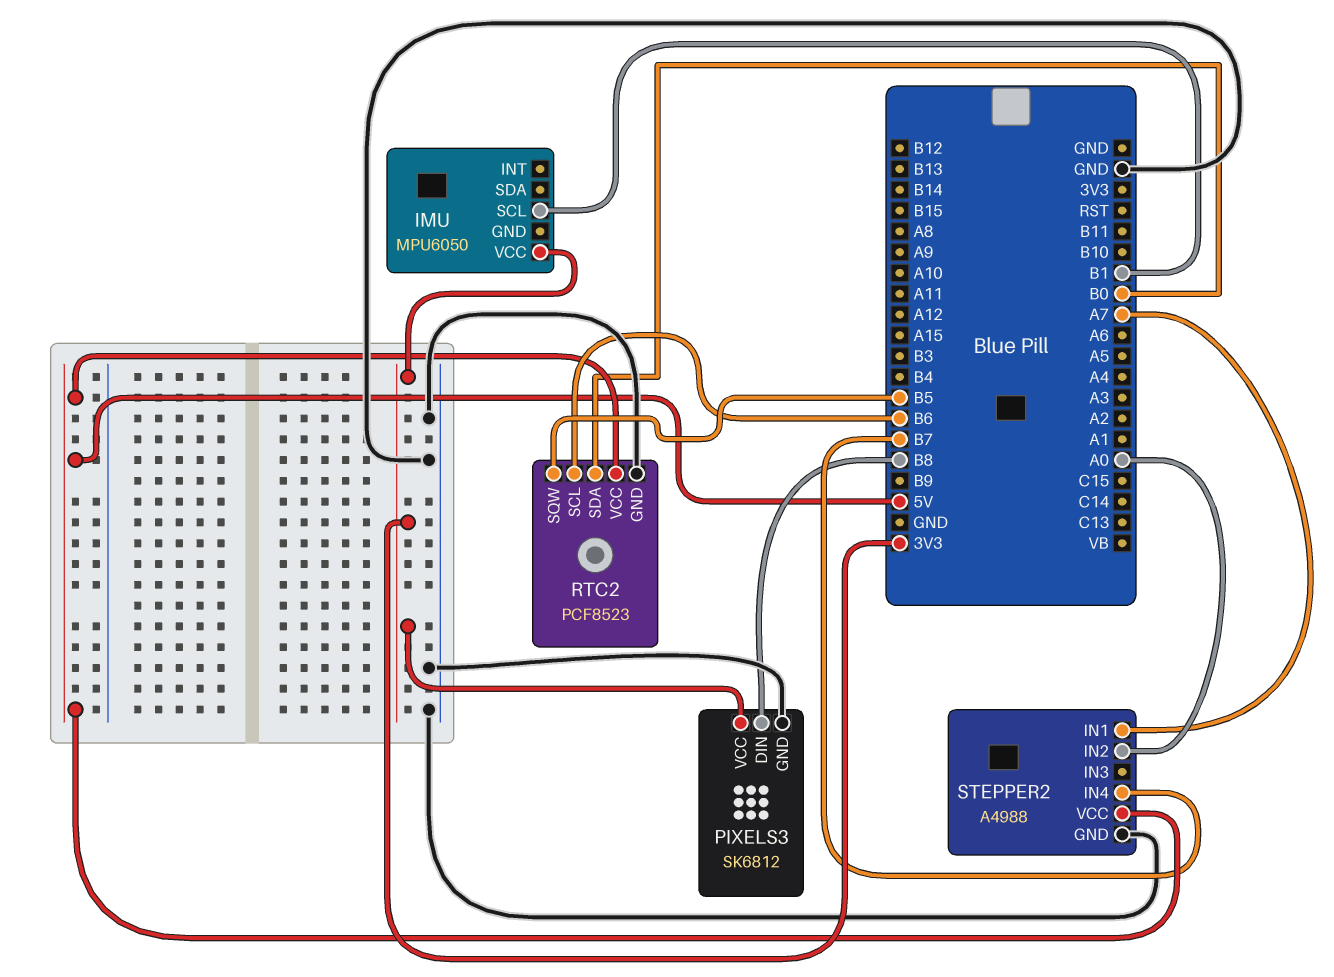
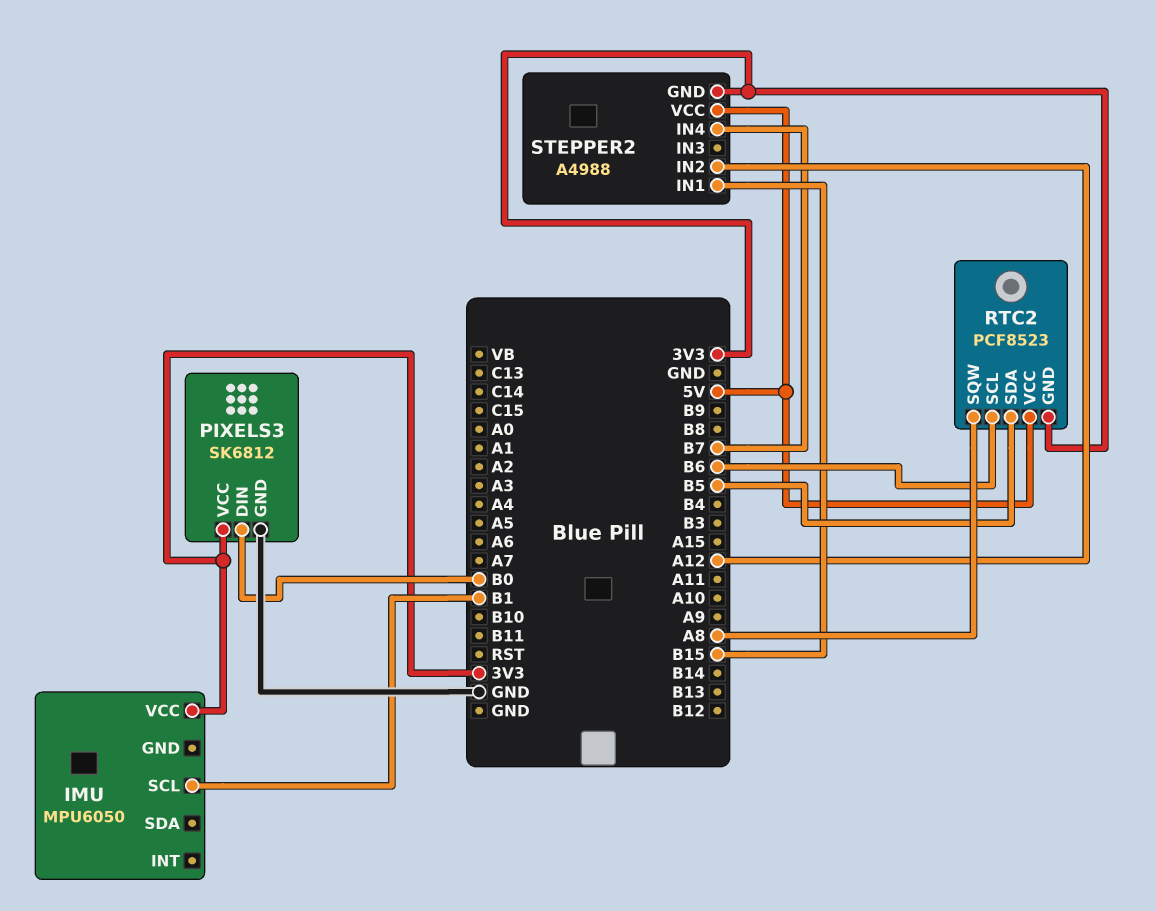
PIXELS3 pin DIN: B8 -> B0
RTC2 pin GND: GND -> 3V3
RTC2 pin SDA: B0 -> B5
RTC2 pin SQW: B5 -> A8
STEPPER2 pin GND: GND -> 3V3
STEPPER2 pin IN1: A7 -> B15
STEPPER2 pin IN2: A0 -> A12

